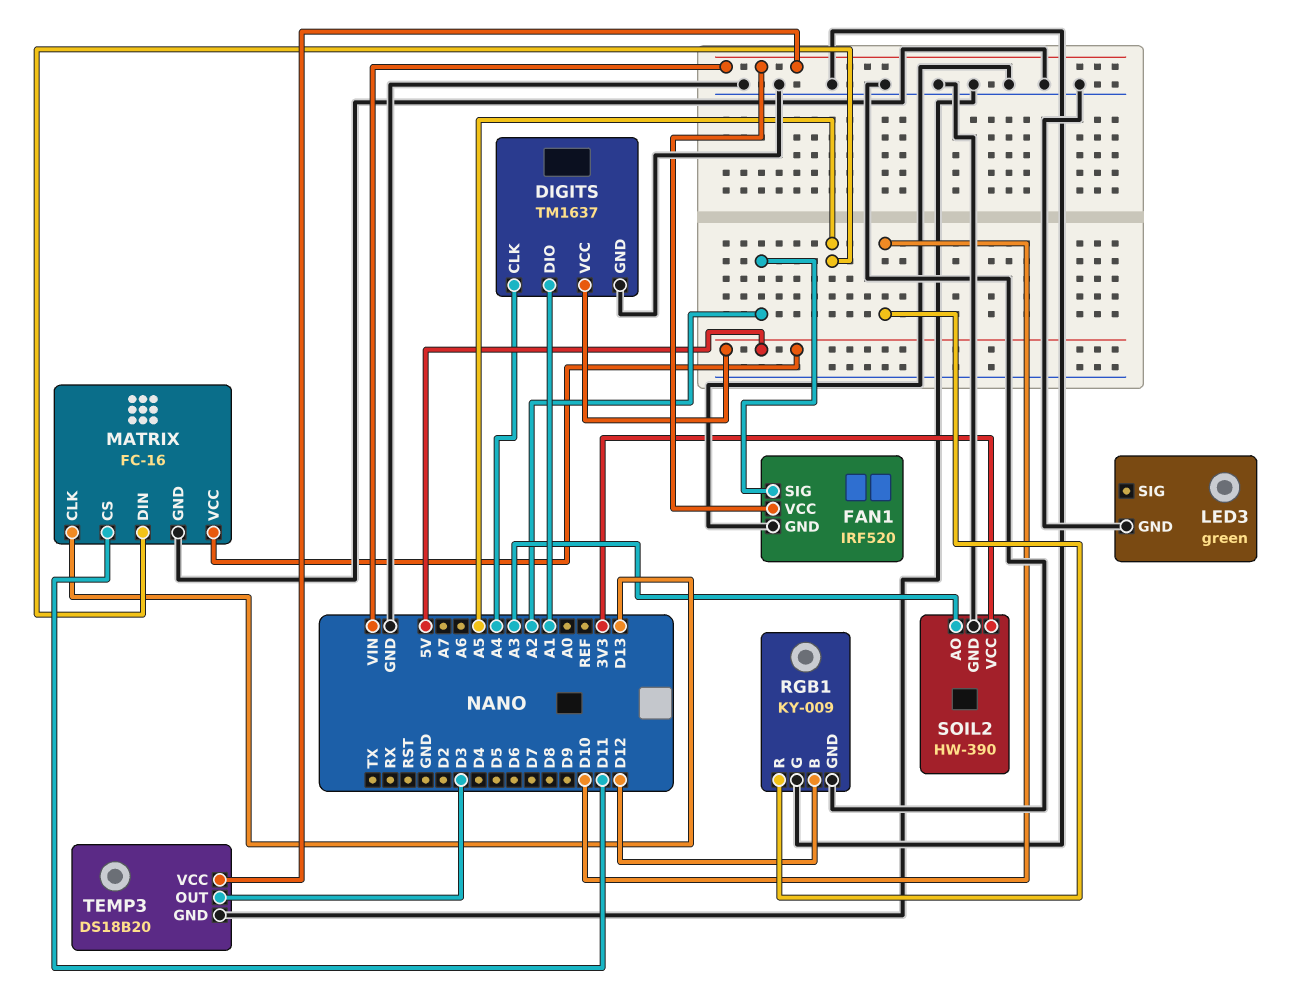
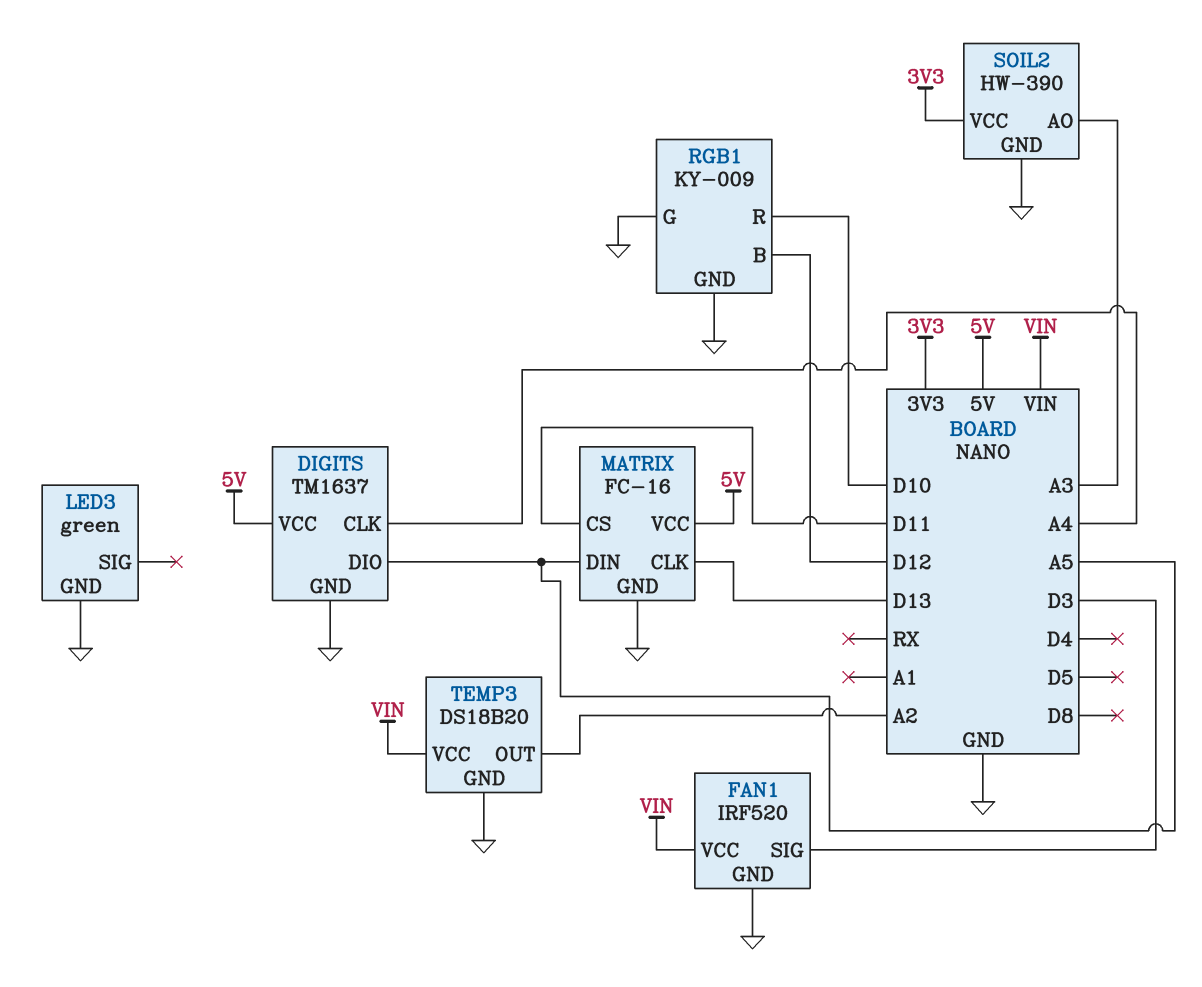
DIGITS pin DIO: A1 -> A5
FAN1 pin SIG: A2 -> D3
TEMP3 pin OUT: D3 -> A2

